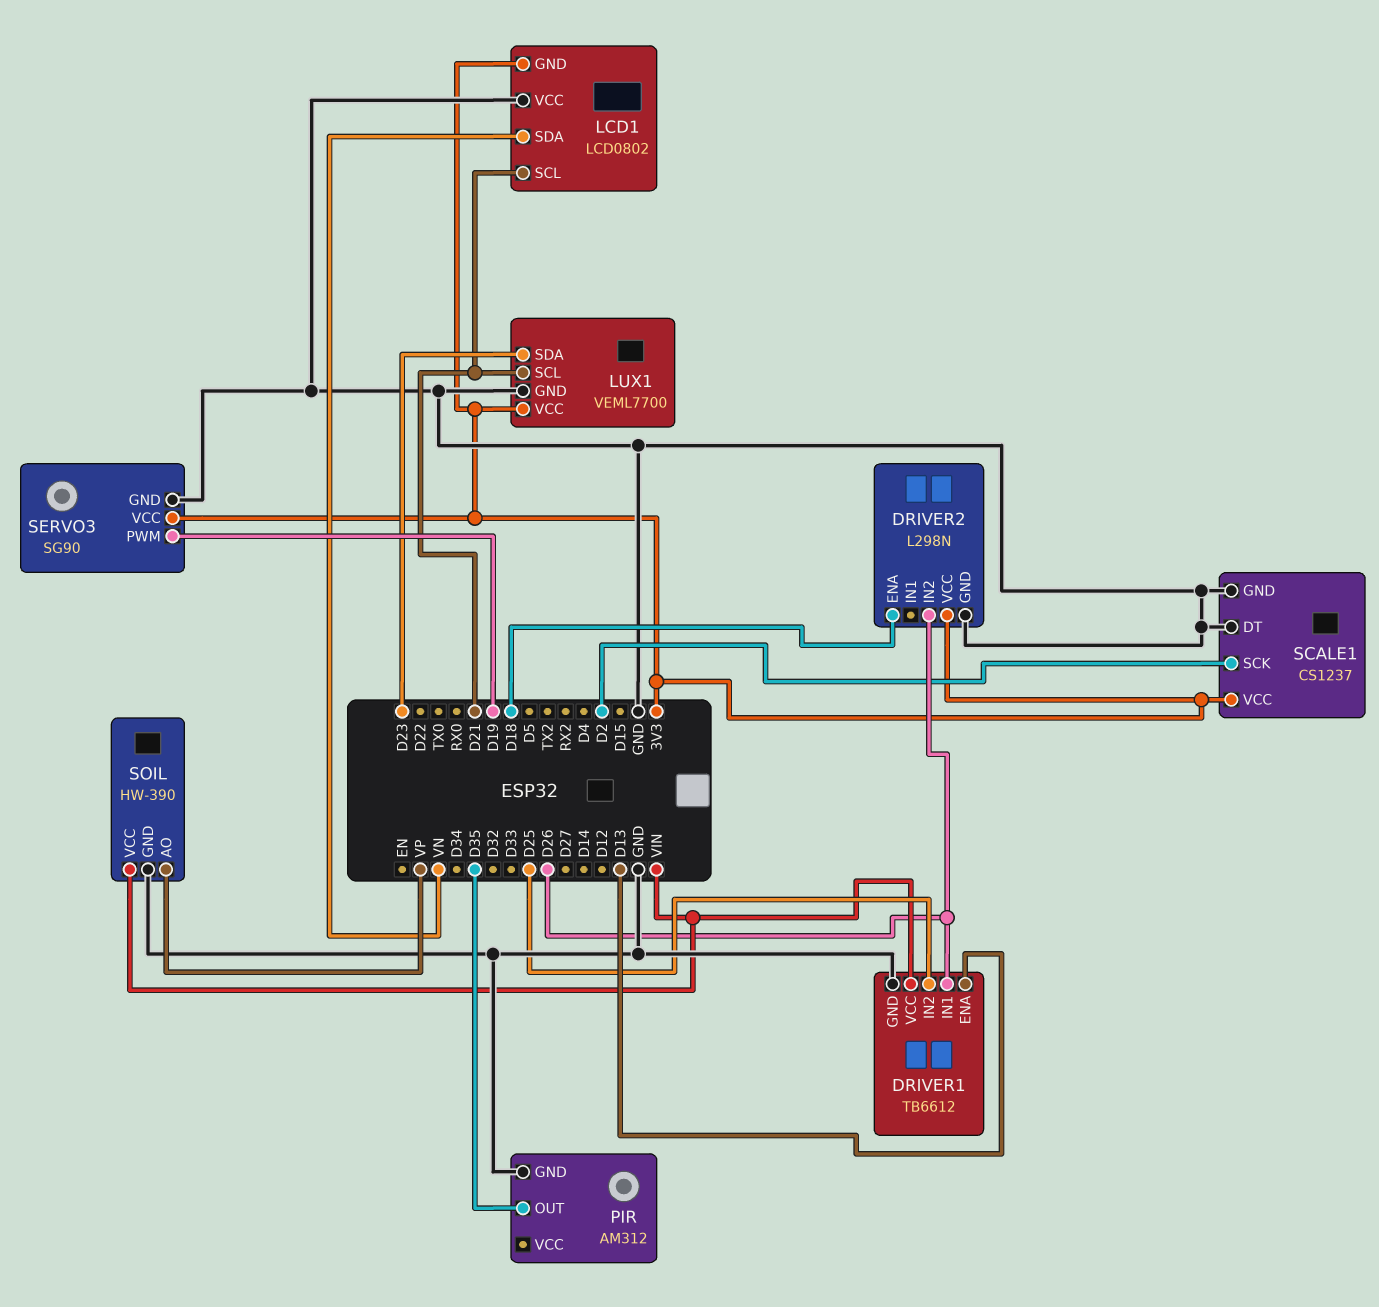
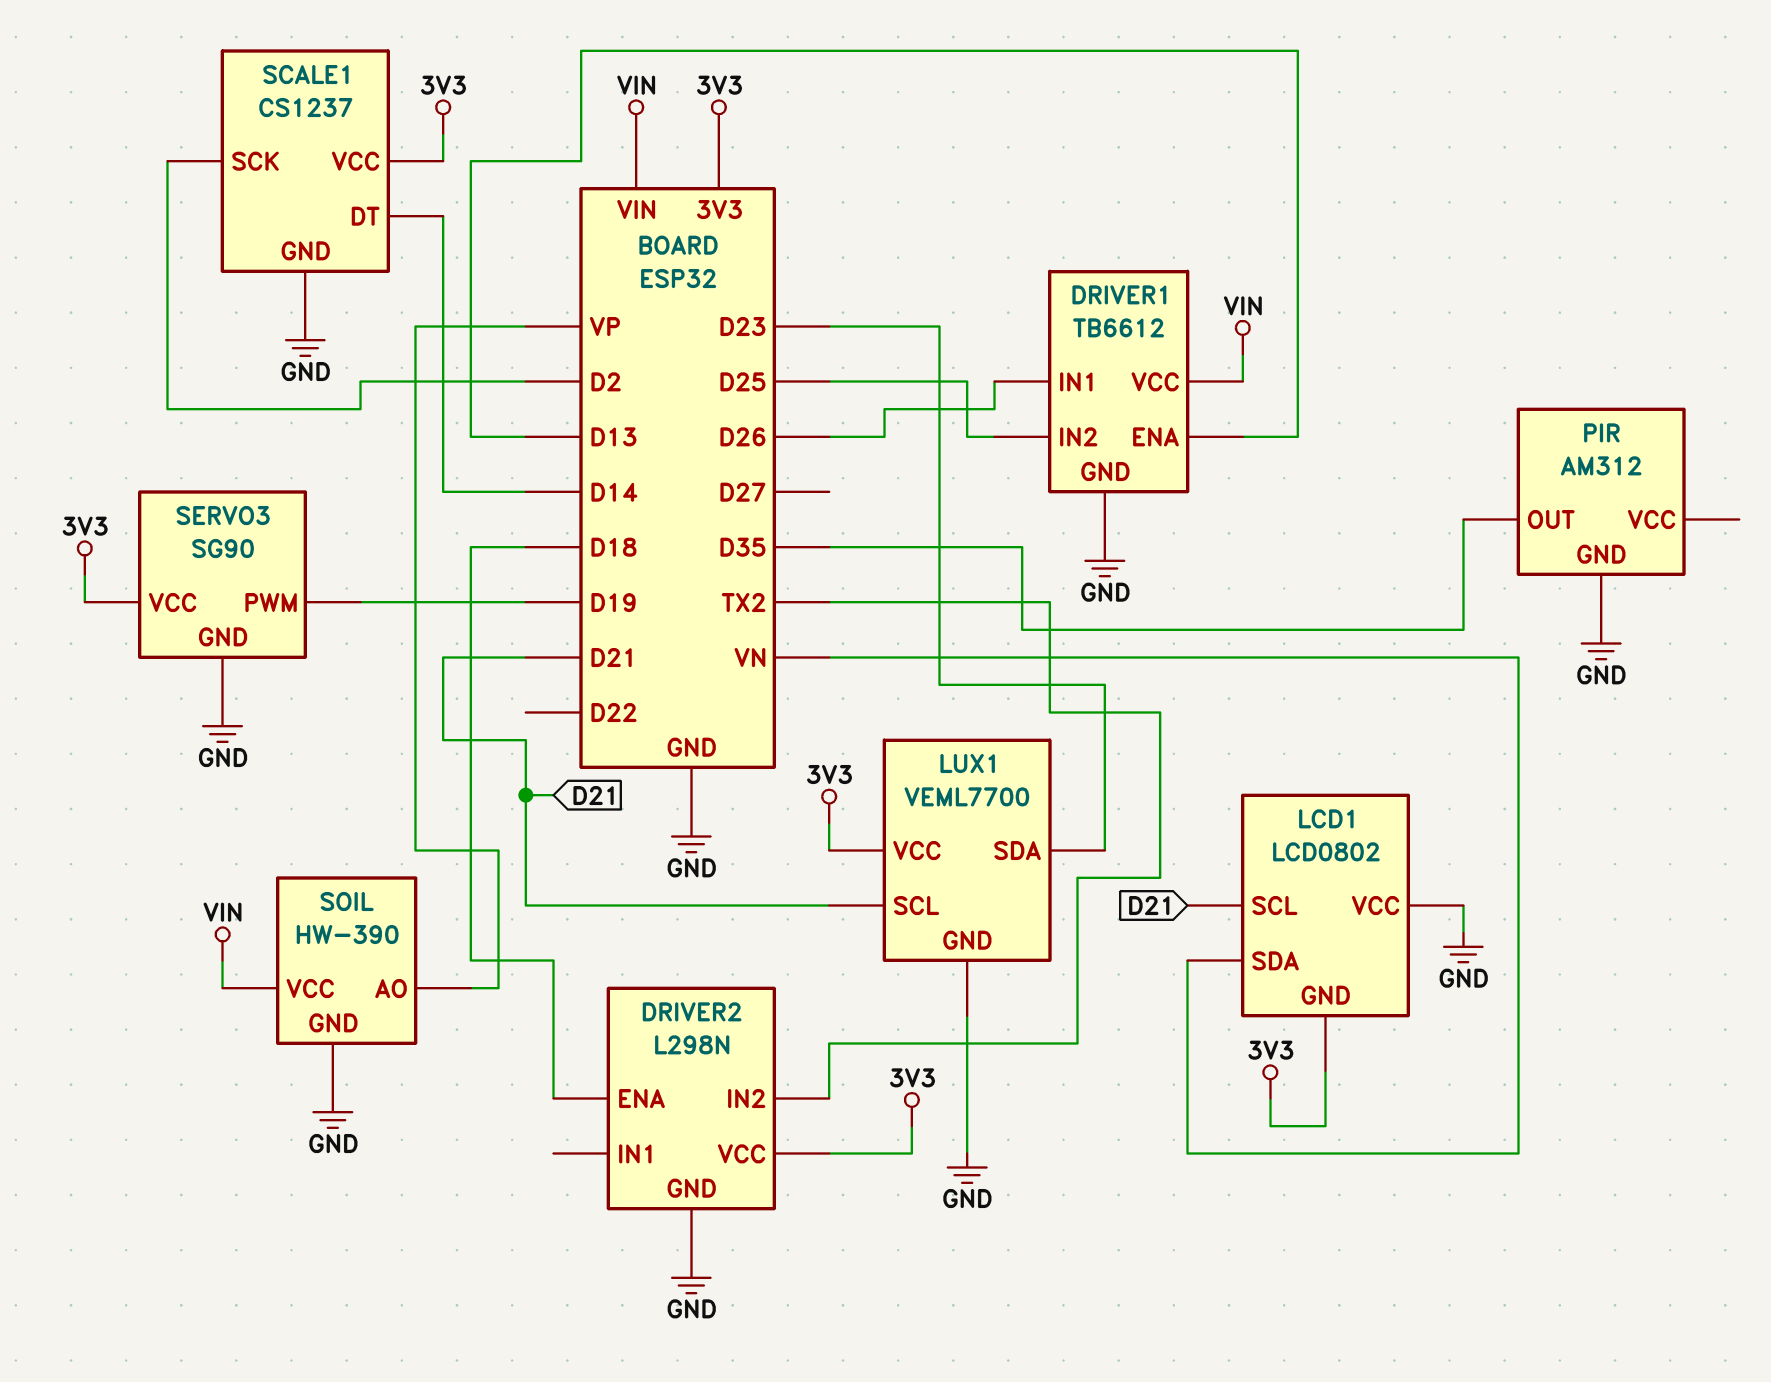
DRIVER2 pin IN2: D26 -> TX2
SCALE1 pin DT: GND -> D14

